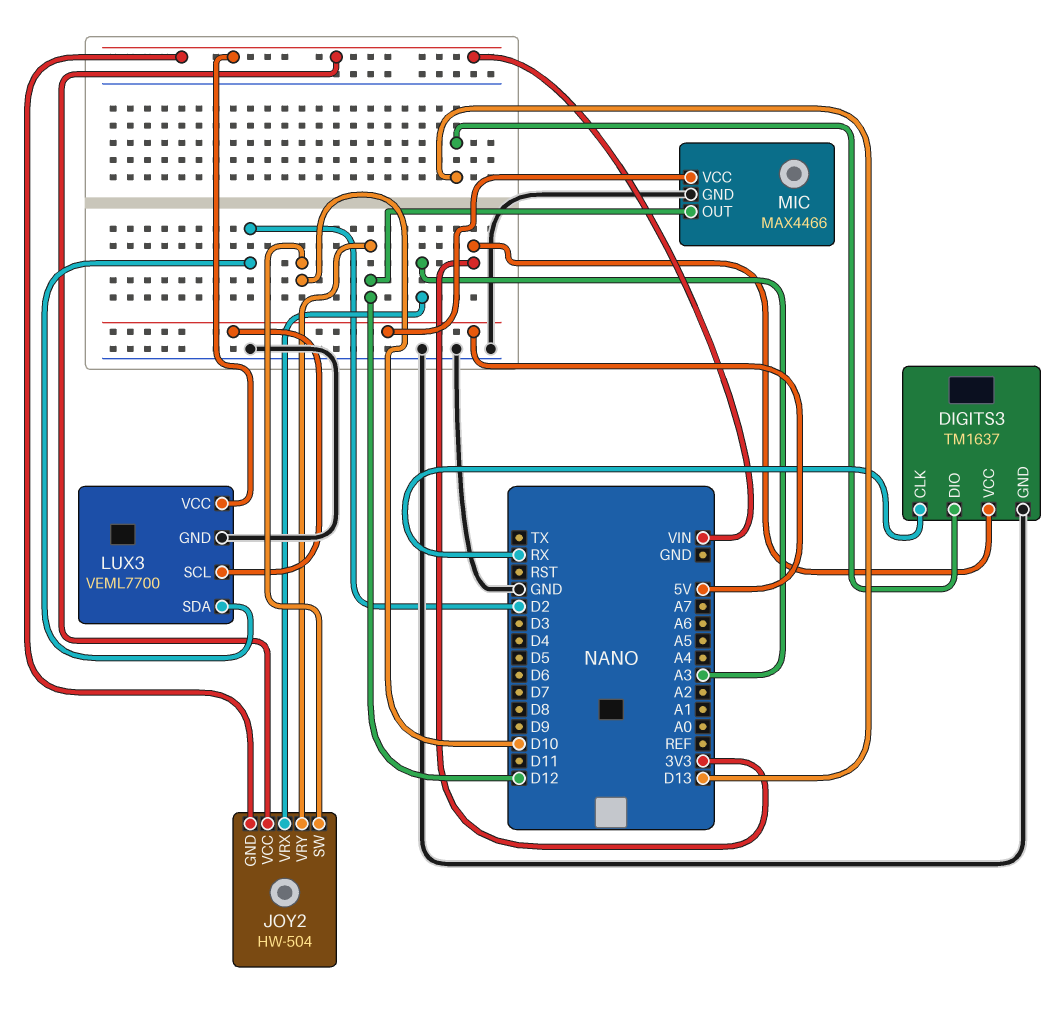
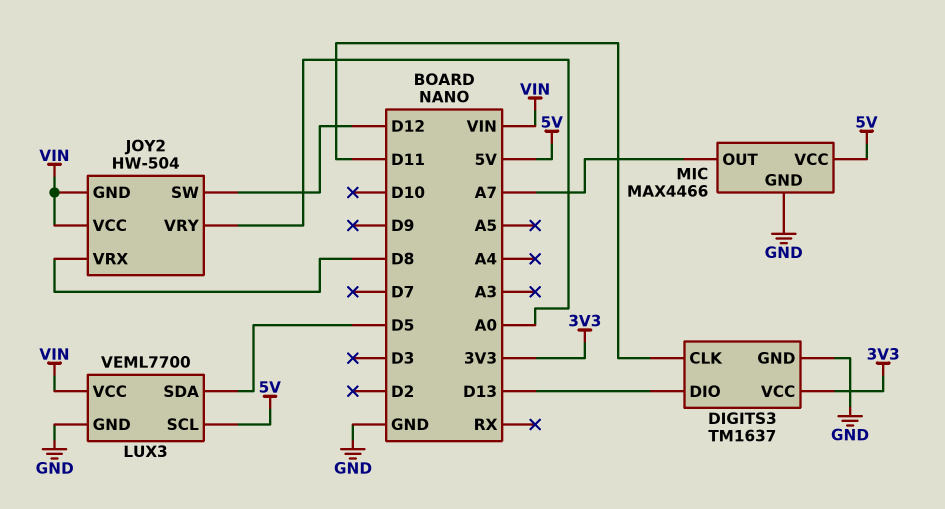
DIGITS3 pin CLK: RX -> D11
JOY2 pin SW: D10 -> D12
JOY2 pin VRX: A3 -> D8
JOY2 pin VRY: D12 -> A0
LUX3 pin SDA: D2 -> D5
MIC pin OUT: D12 -> A7

